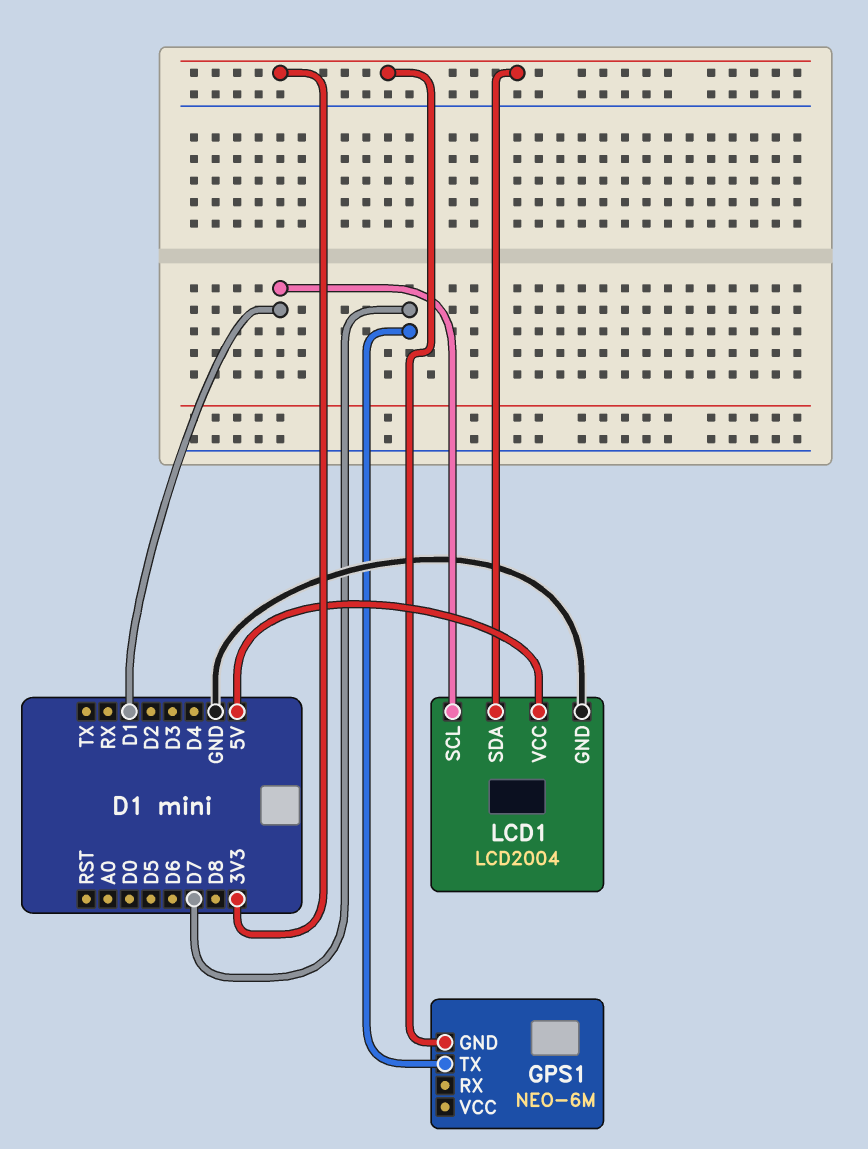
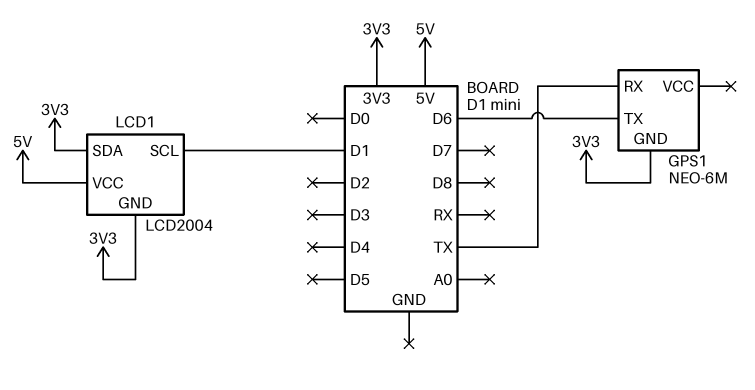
GPS1 pin RX: none -> TX
GPS1 pin TX: D7 -> D6
LCD1 pin GND: GND -> 3V3

